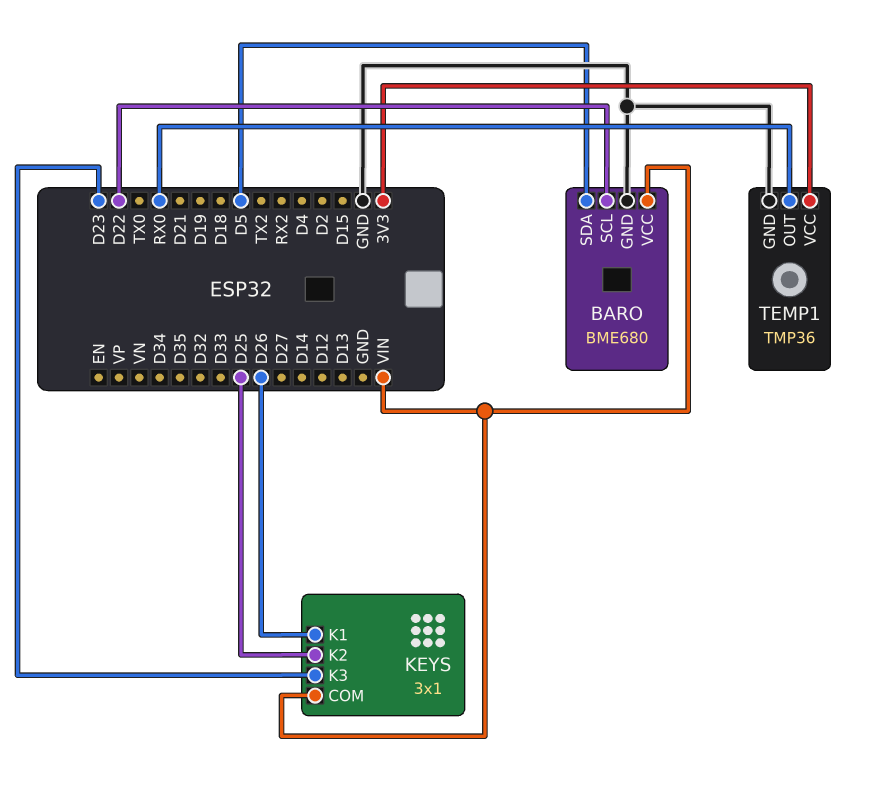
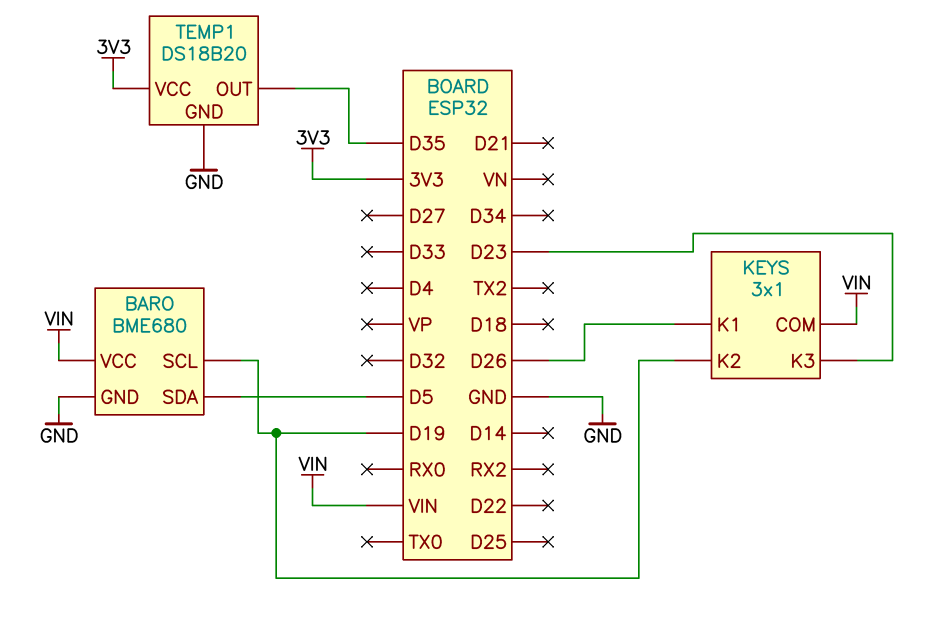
BARO pin SCL: D22 -> D19
KEYS pin K2: D25 -> D19
TEMP1: TMP36 -> DS18B20
TEMP1 pin OUT: RX0 -> D35

